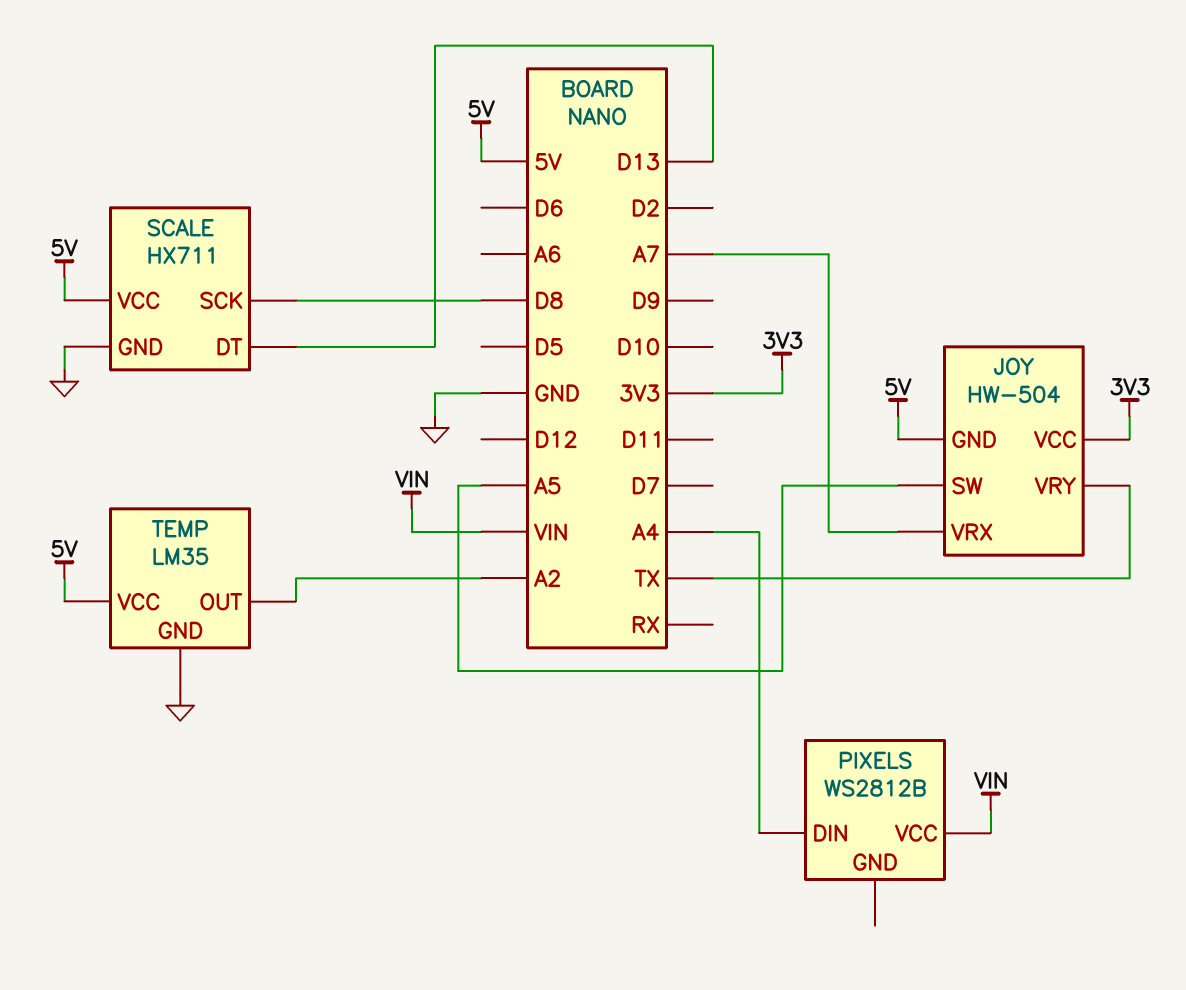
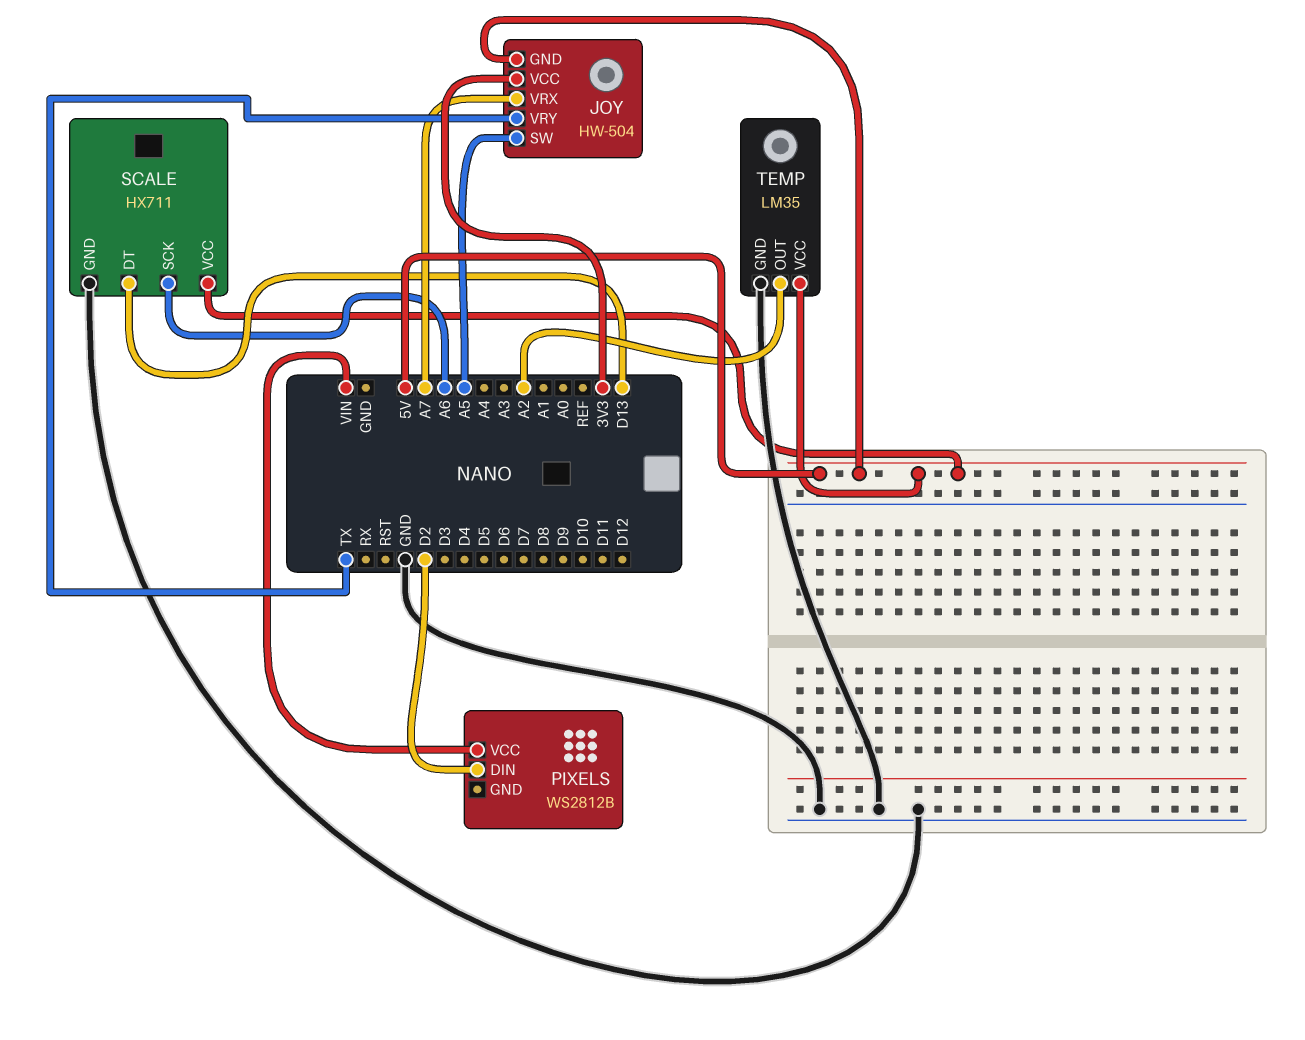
PIXELS pin DIN: A4 -> D2
SCALE pin SCK: D8 -> A6

